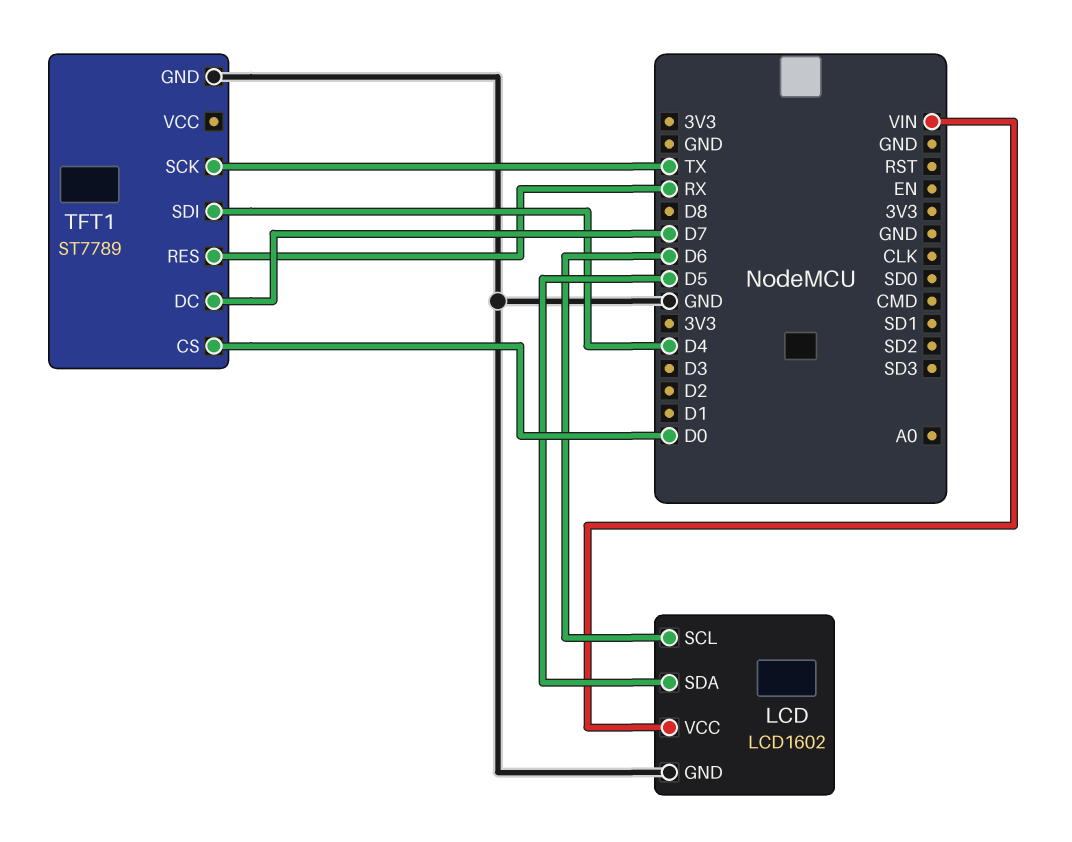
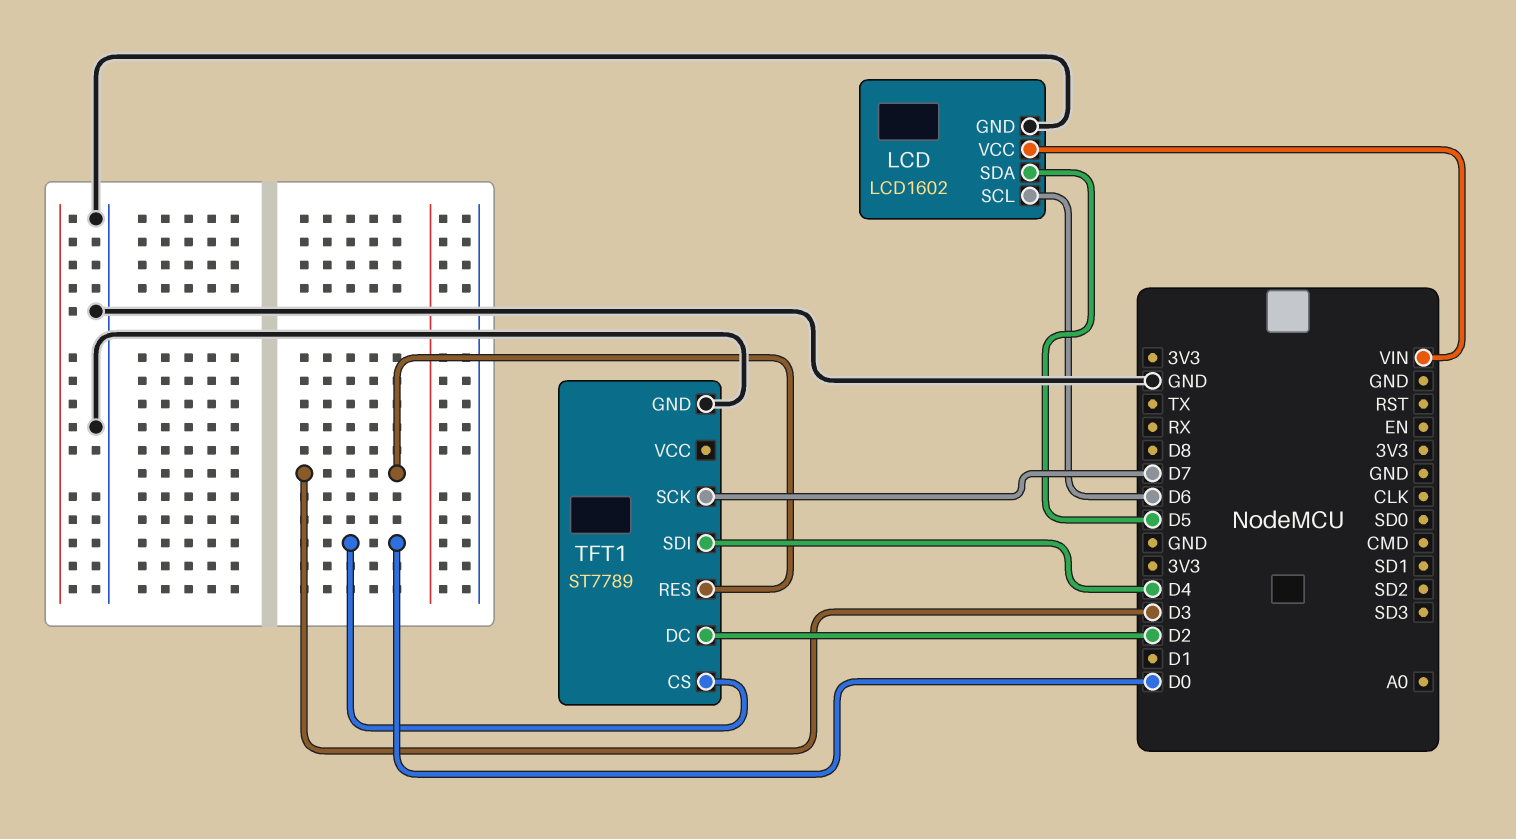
TFT1 pin DC: D7 -> D2
TFT1 pin RES: RX -> D3
TFT1 pin SCK: TX -> D7

